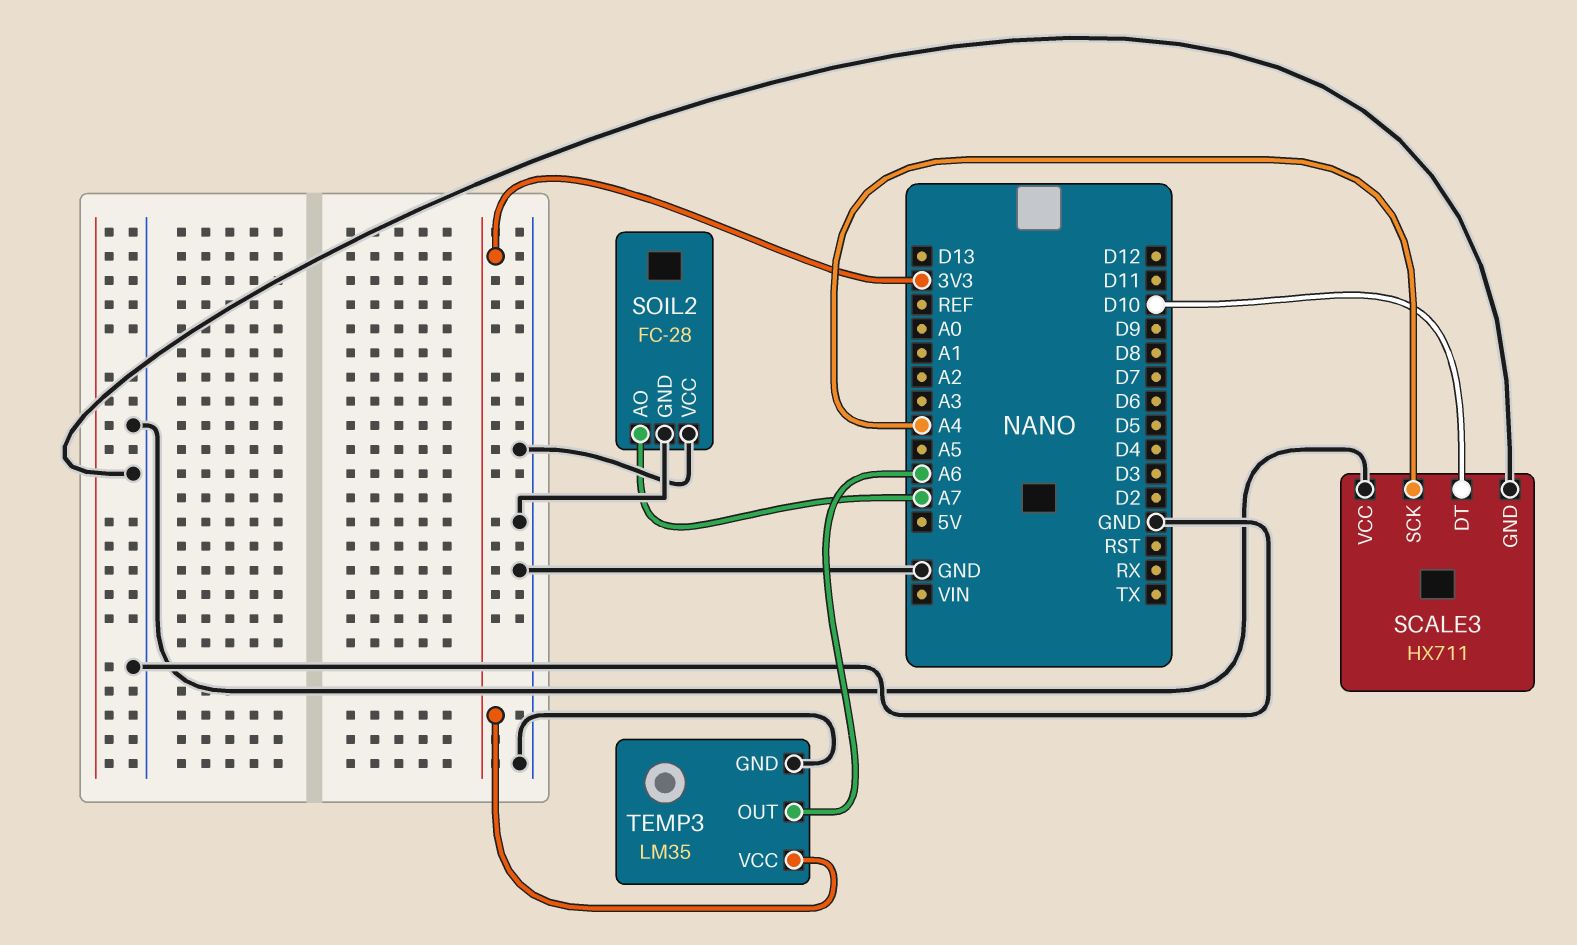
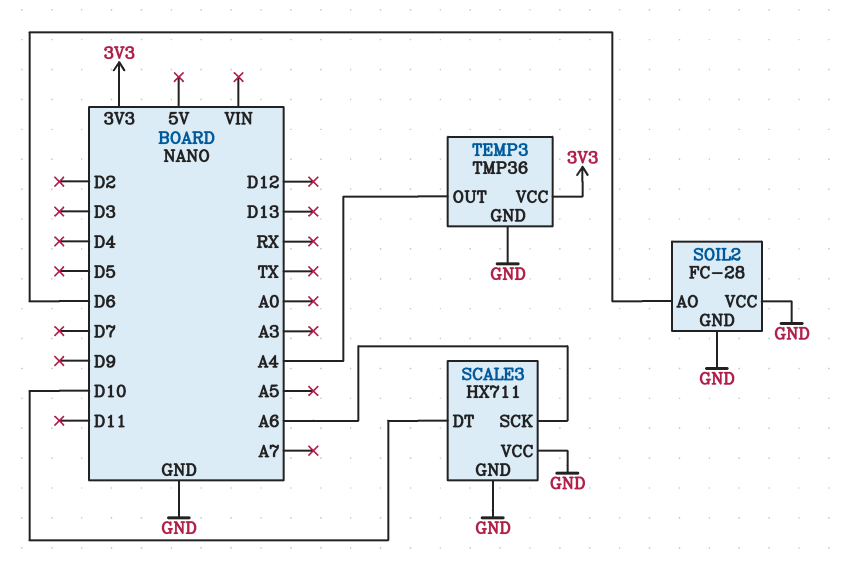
SCALE3 pin SCK: A4 -> A6
SOIL2 pin AO: A7 -> D6
TEMP3: LM35 -> TMP36
TEMP3 pin OUT: A6 -> A4

